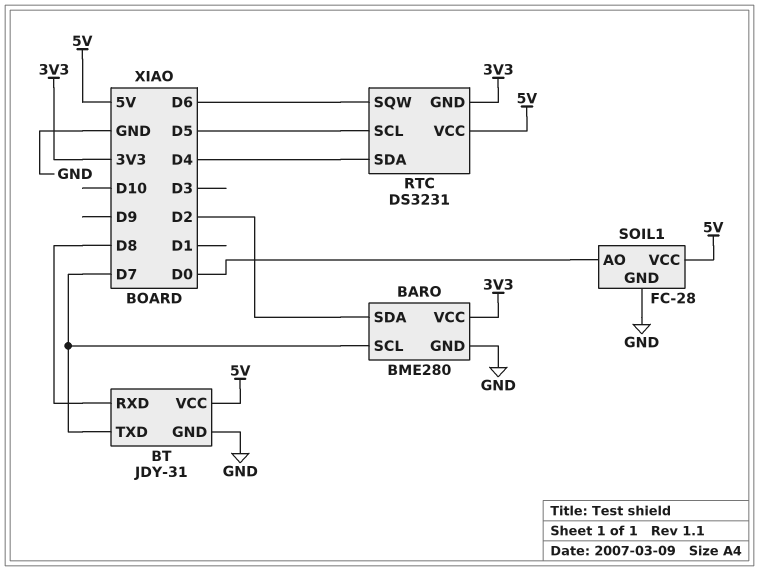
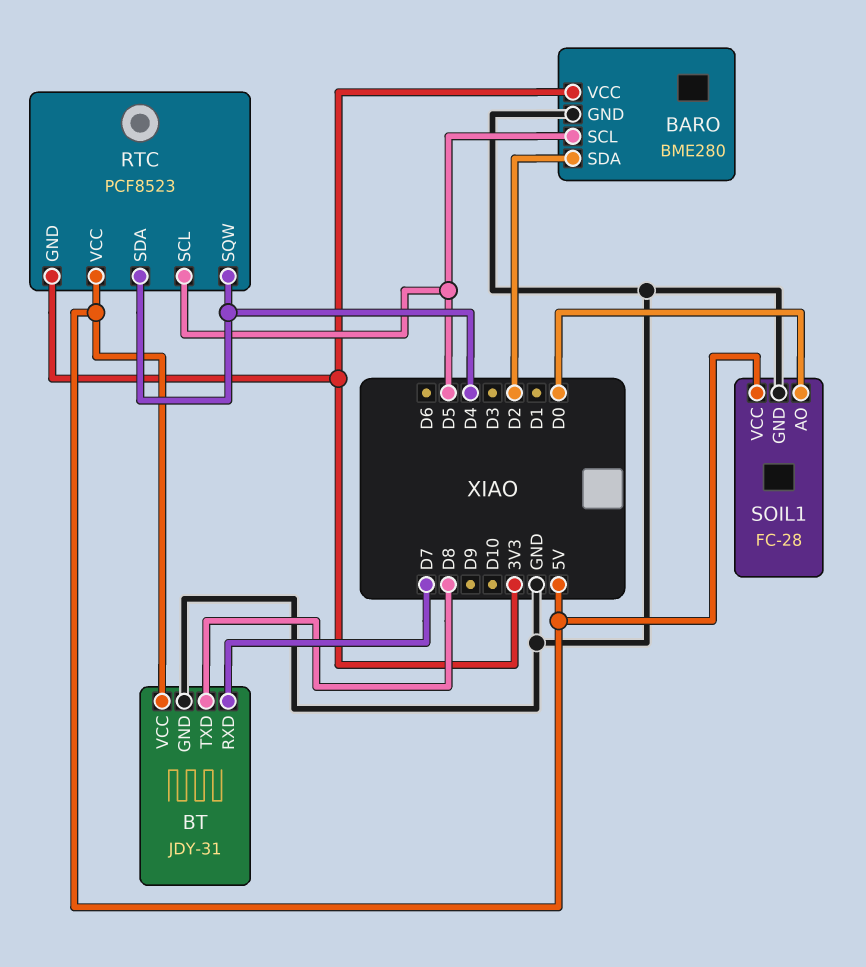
BARO pin SCL: D7 -> D5
BT pin RXD: D8 -> D7
BT pin TXD: D7 -> D8
RTC: DS3231 -> PCF8523
RTC pin SQW: D6 -> D4

